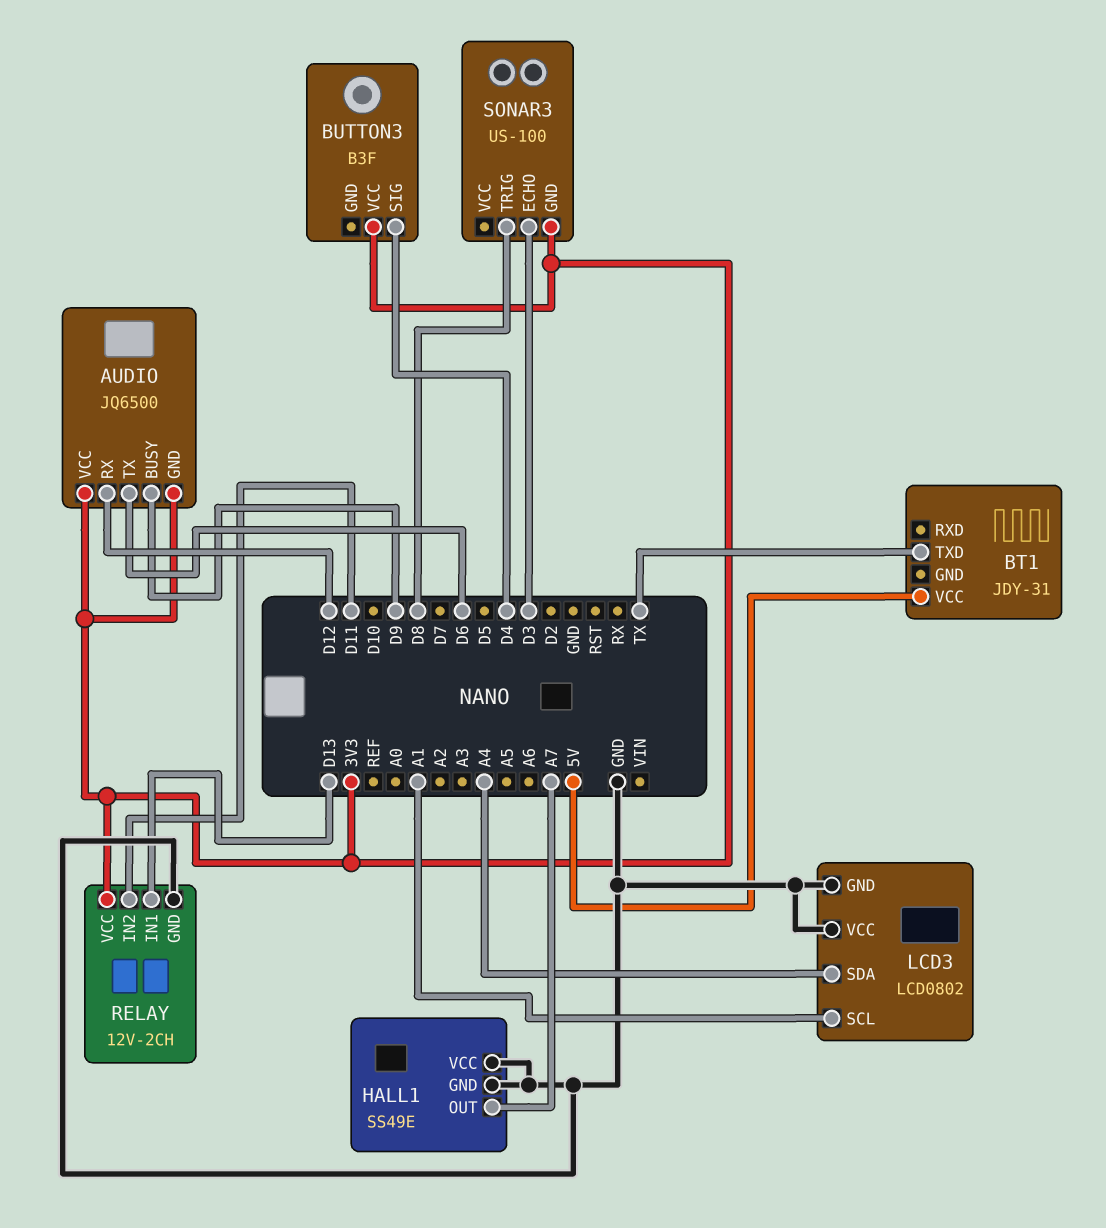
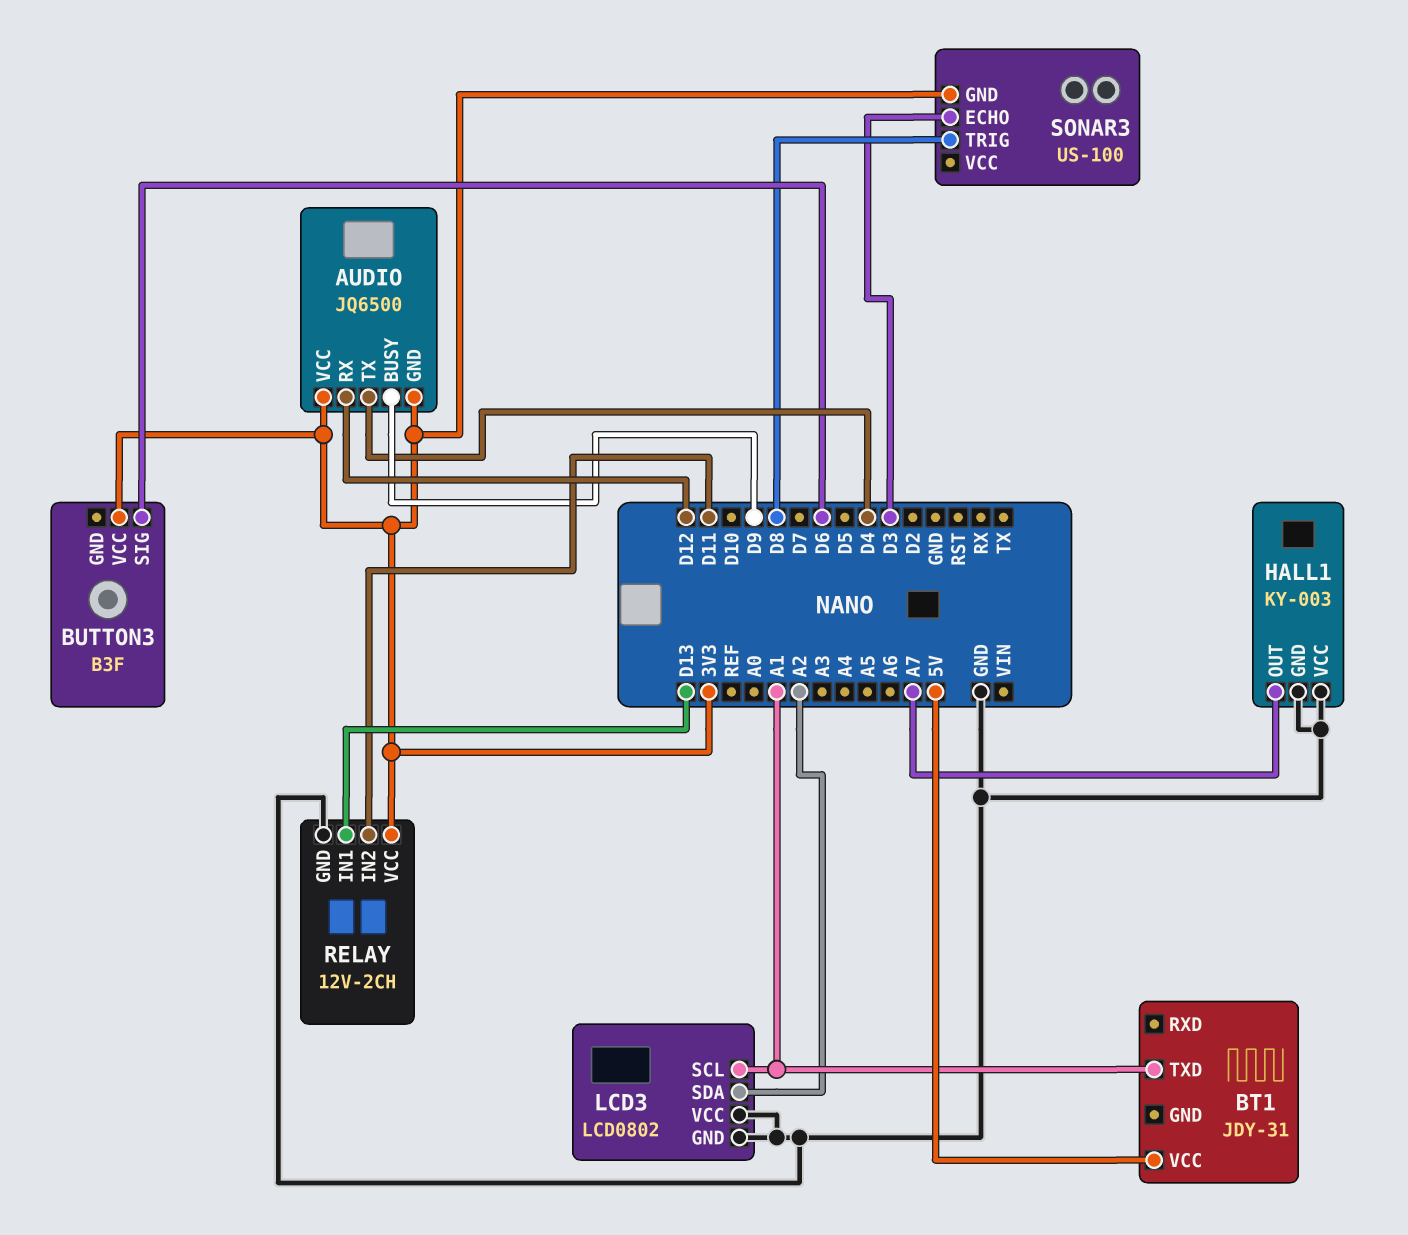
AUDIO pin TX: D6 -> D4
BT1 pin TXD: TX -> A1
BUTTON3 pin SIG: D4 -> D6
HALL1: SS49E -> KY-003
LCD3 pin SDA: A4 -> A2

